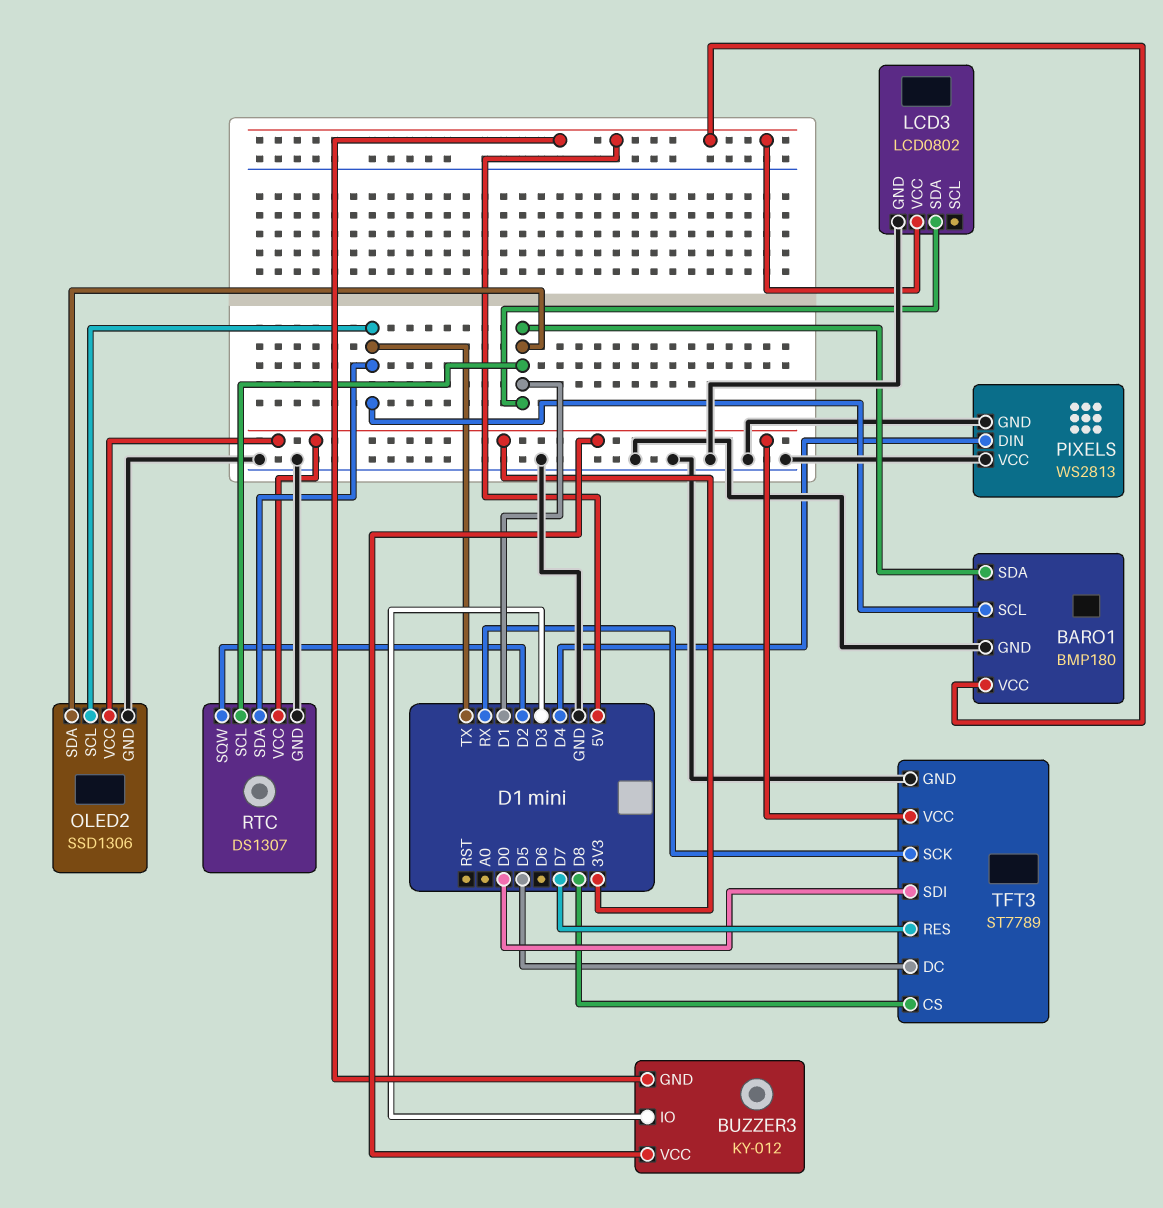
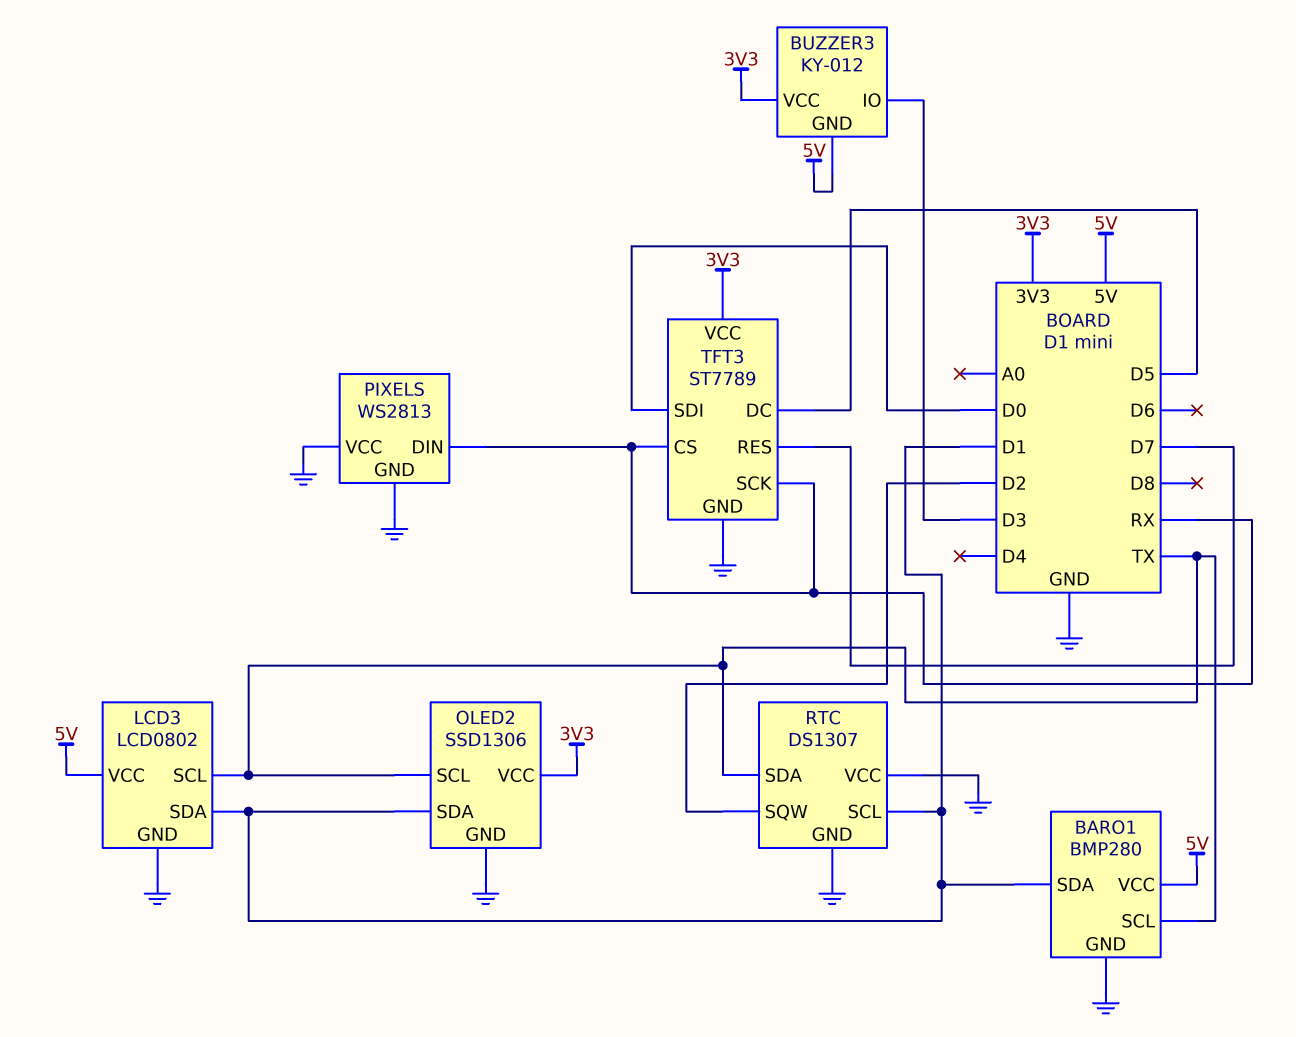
BARO1: BMP180 -> BMP280
LCD3 pin SCL: none -> TX
PIXELS pin DIN: D4 -> RX
RTC pin VCC: 3V3 -> GND
TFT3 pin CS: D8 -> RX

